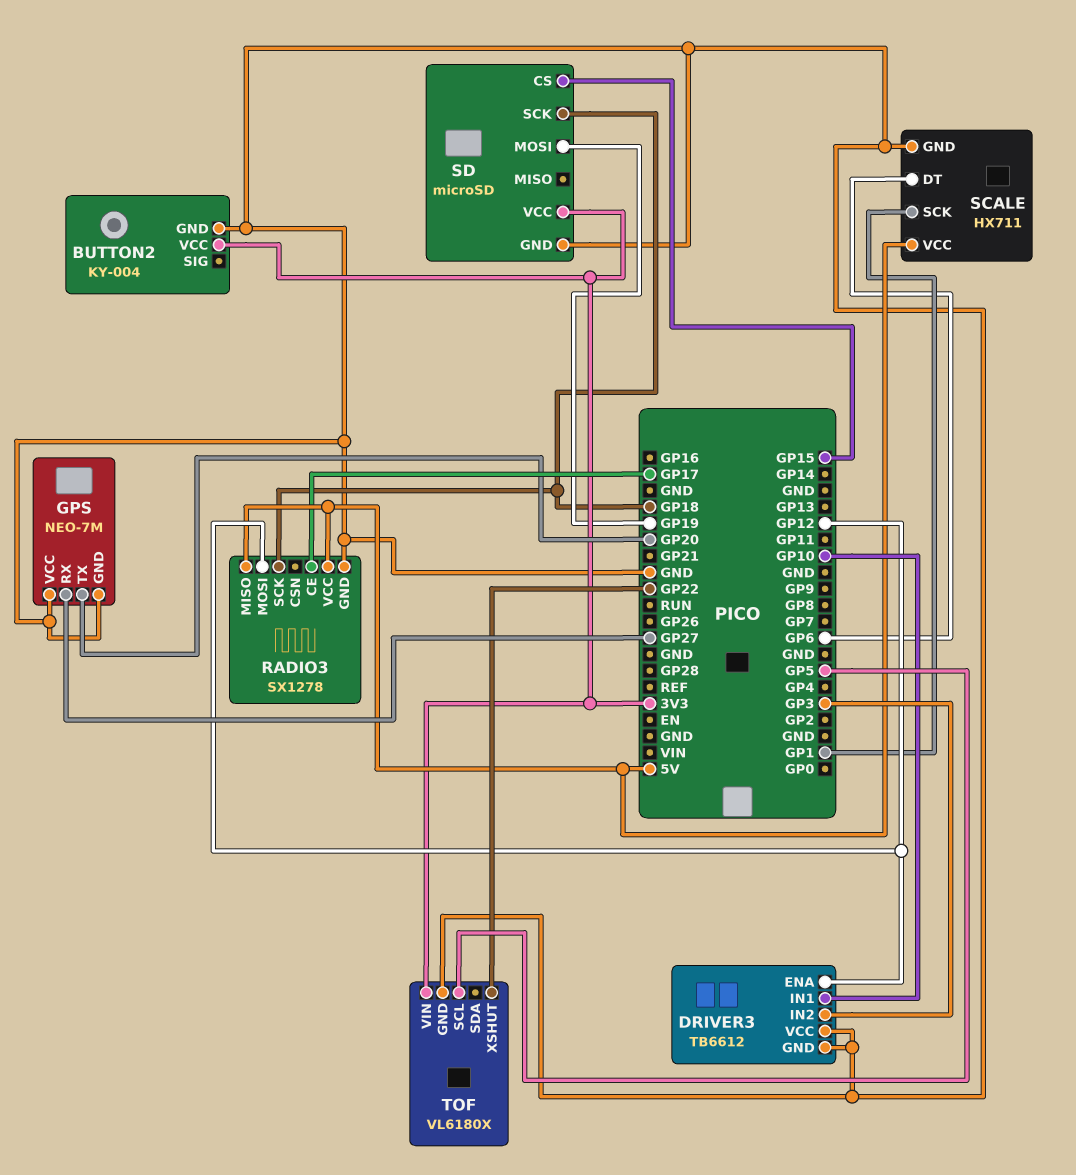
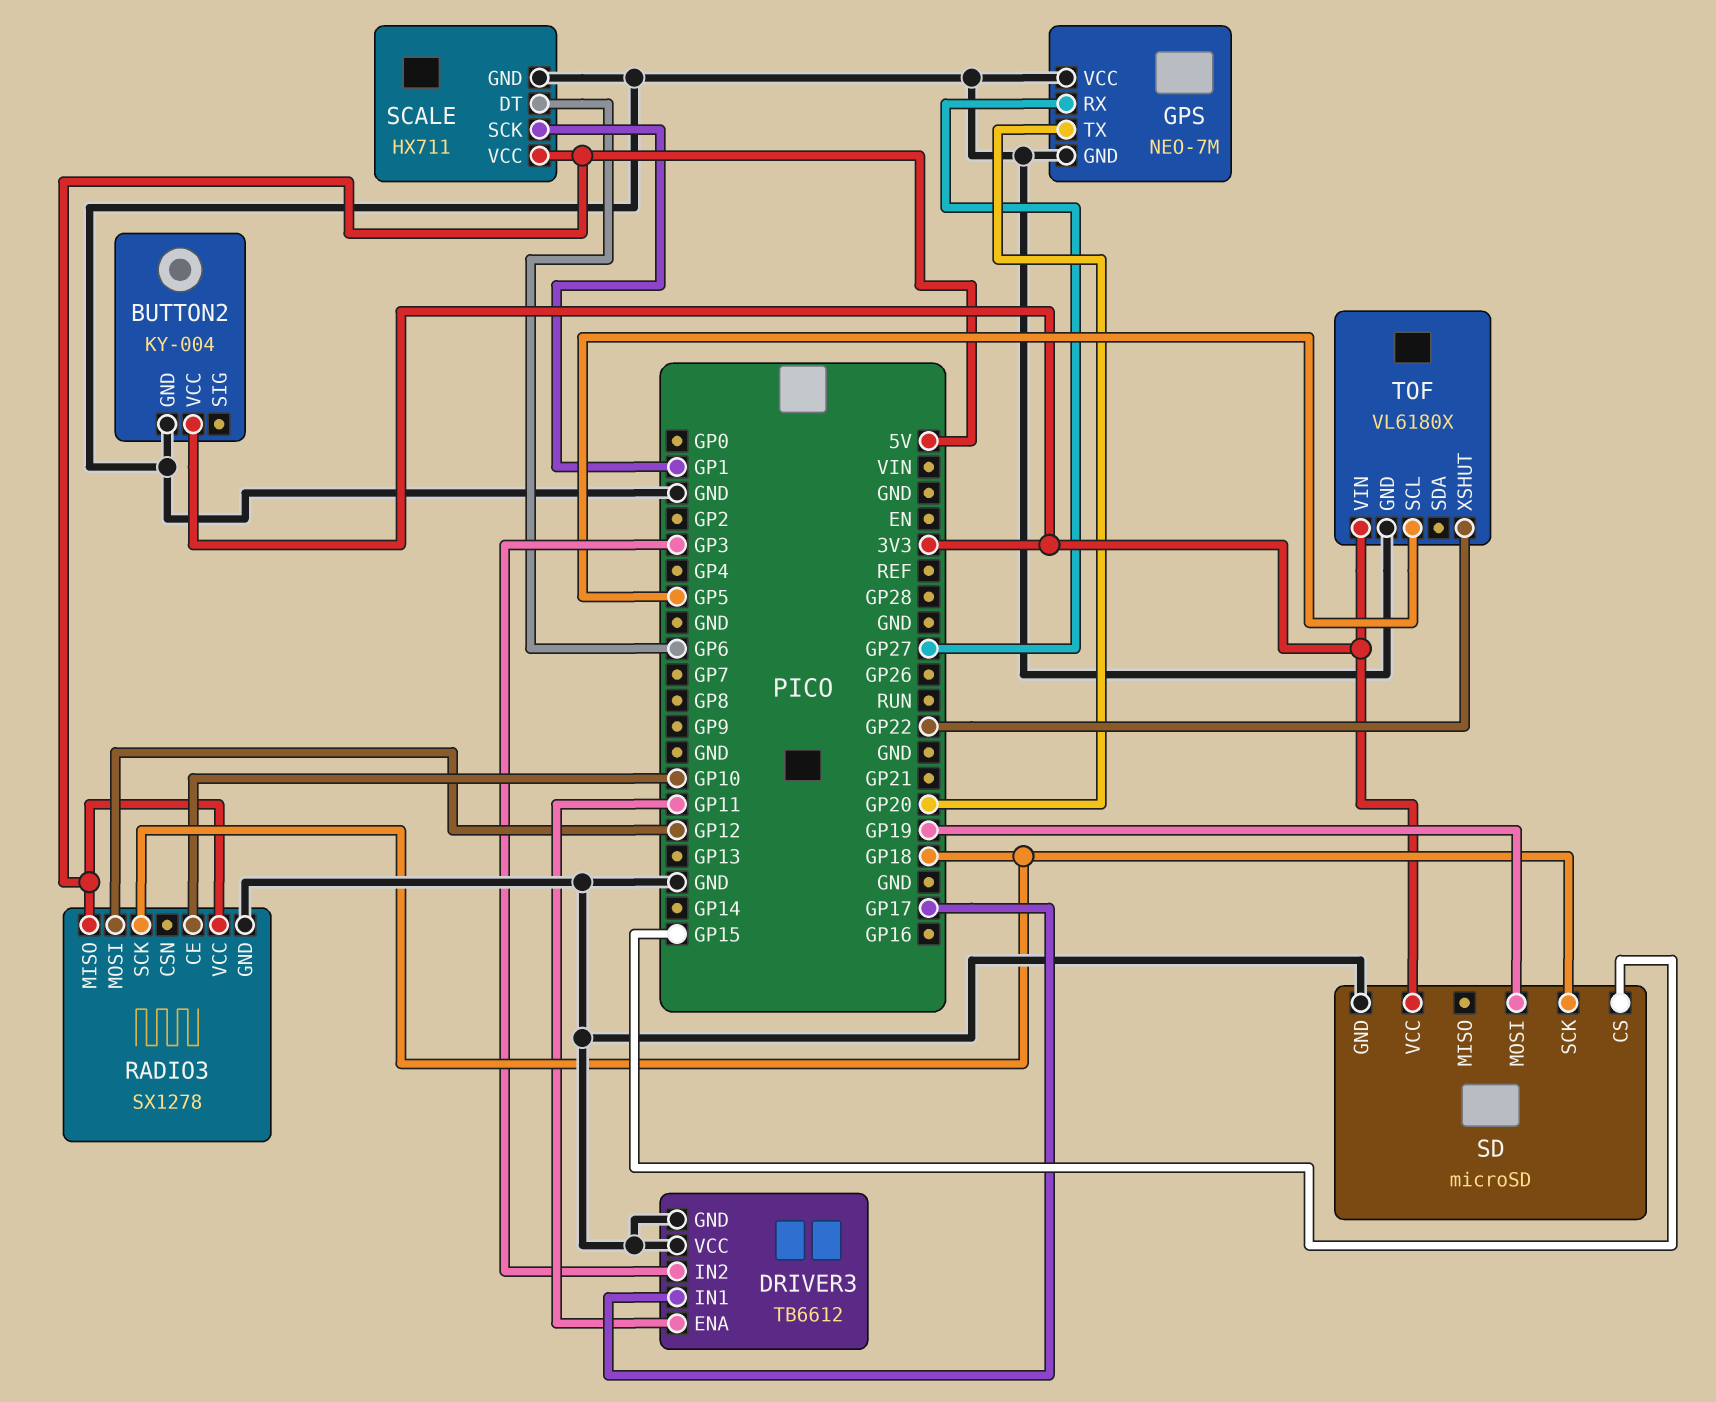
DRIVER3 pin ENA: GP12 -> GP11
DRIVER3 pin IN1: GP10 -> GP17
RADIO3 pin CE: GP17 -> GP10

